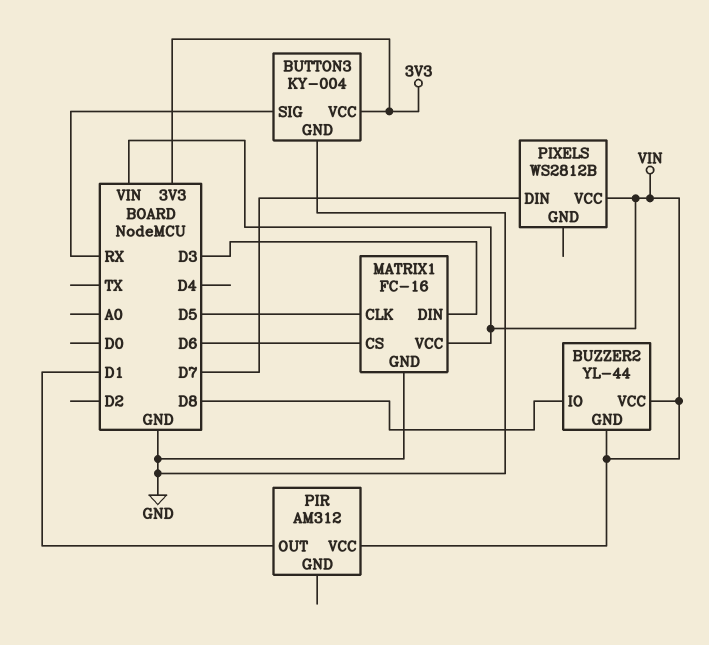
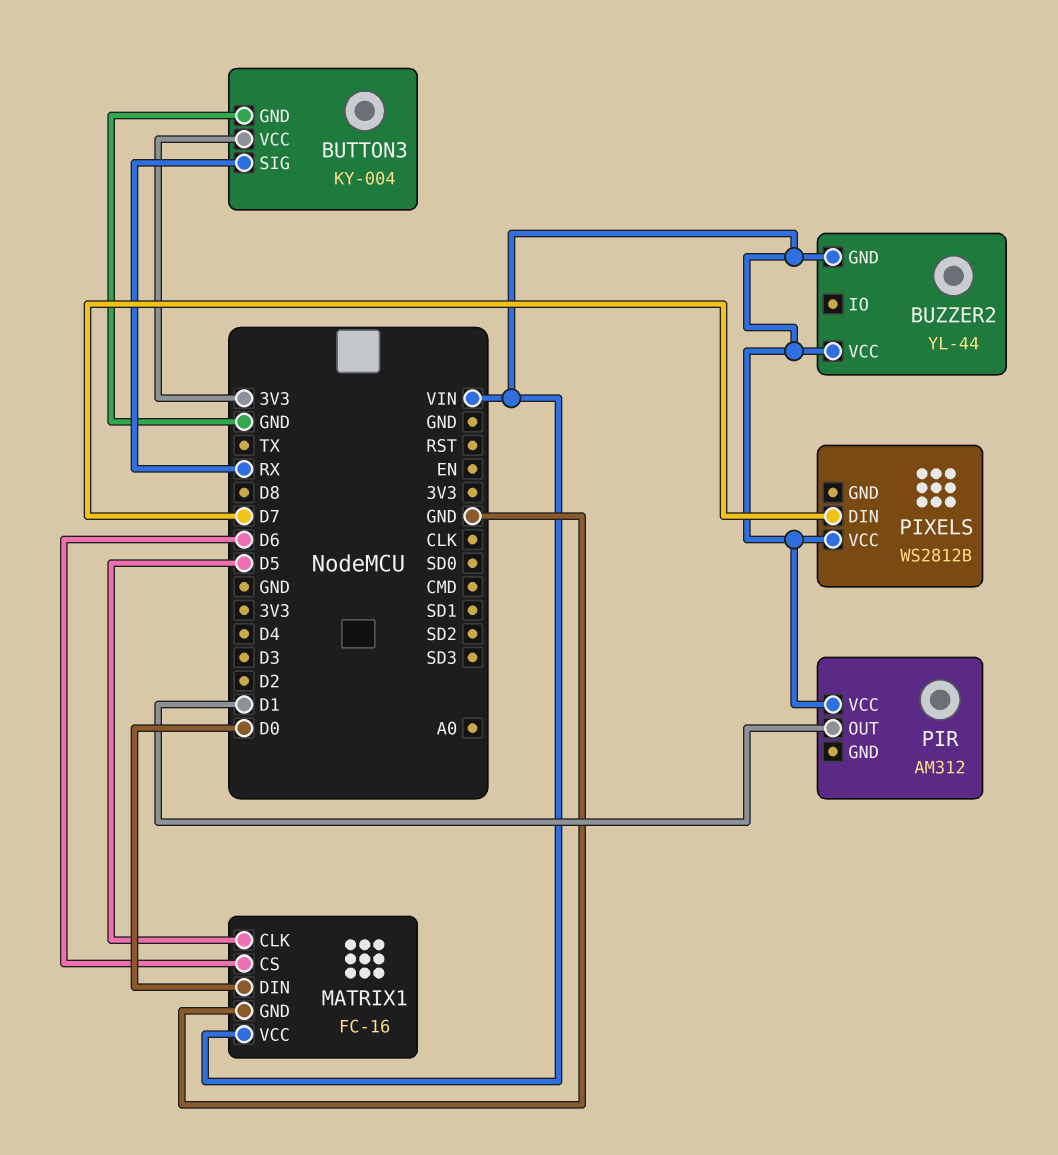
BUZZER2 pin IO: D8 -> none
MATRIX1 pin DIN: D3 -> D0

